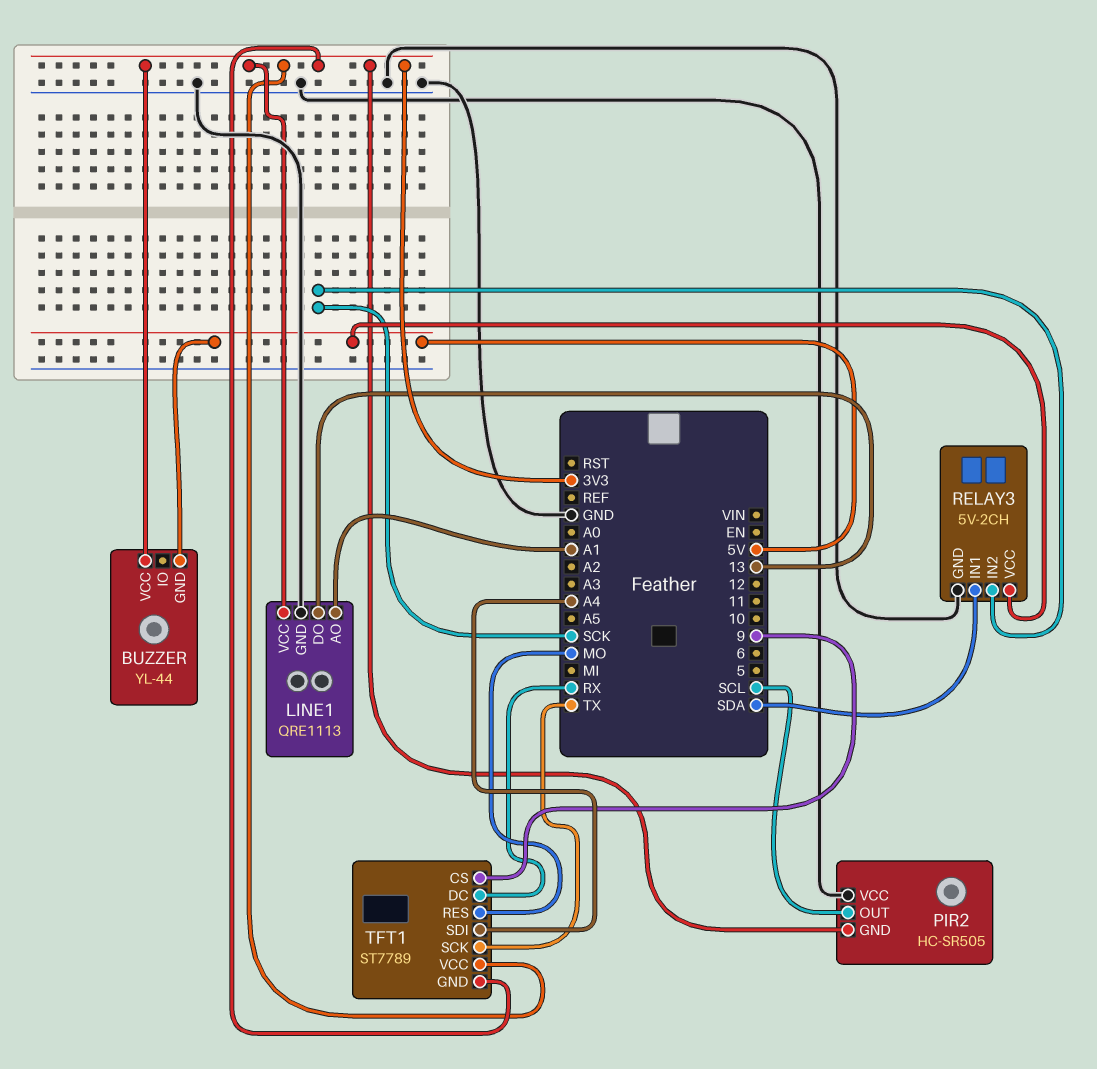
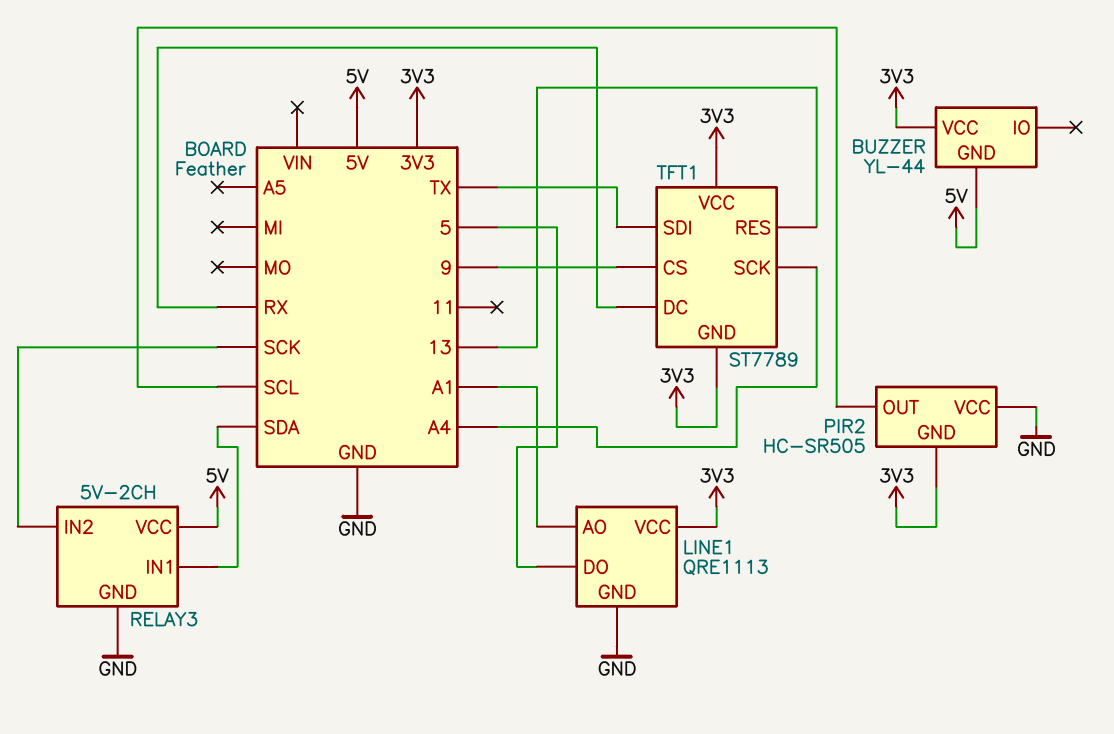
LINE1 pin DO: 13 -> 5
TFT1 pin RES: MO -> 13
TFT1 pin SCK: TX -> A4
TFT1 pin SDI: A4 -> TX

